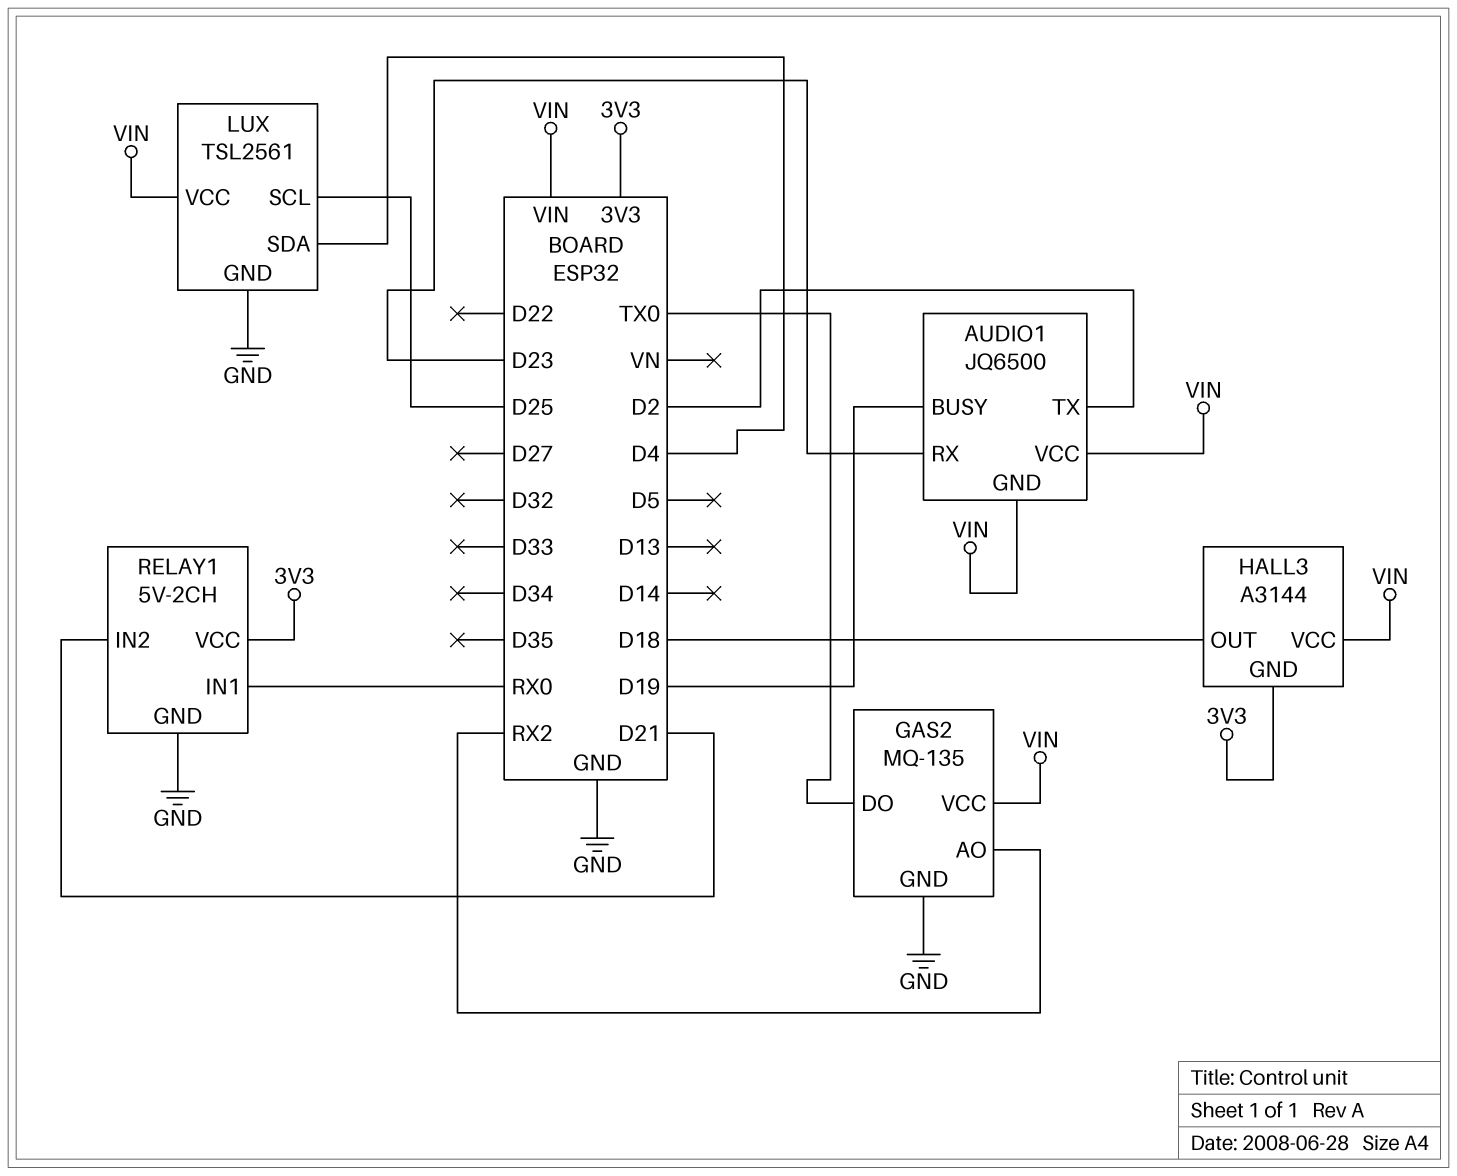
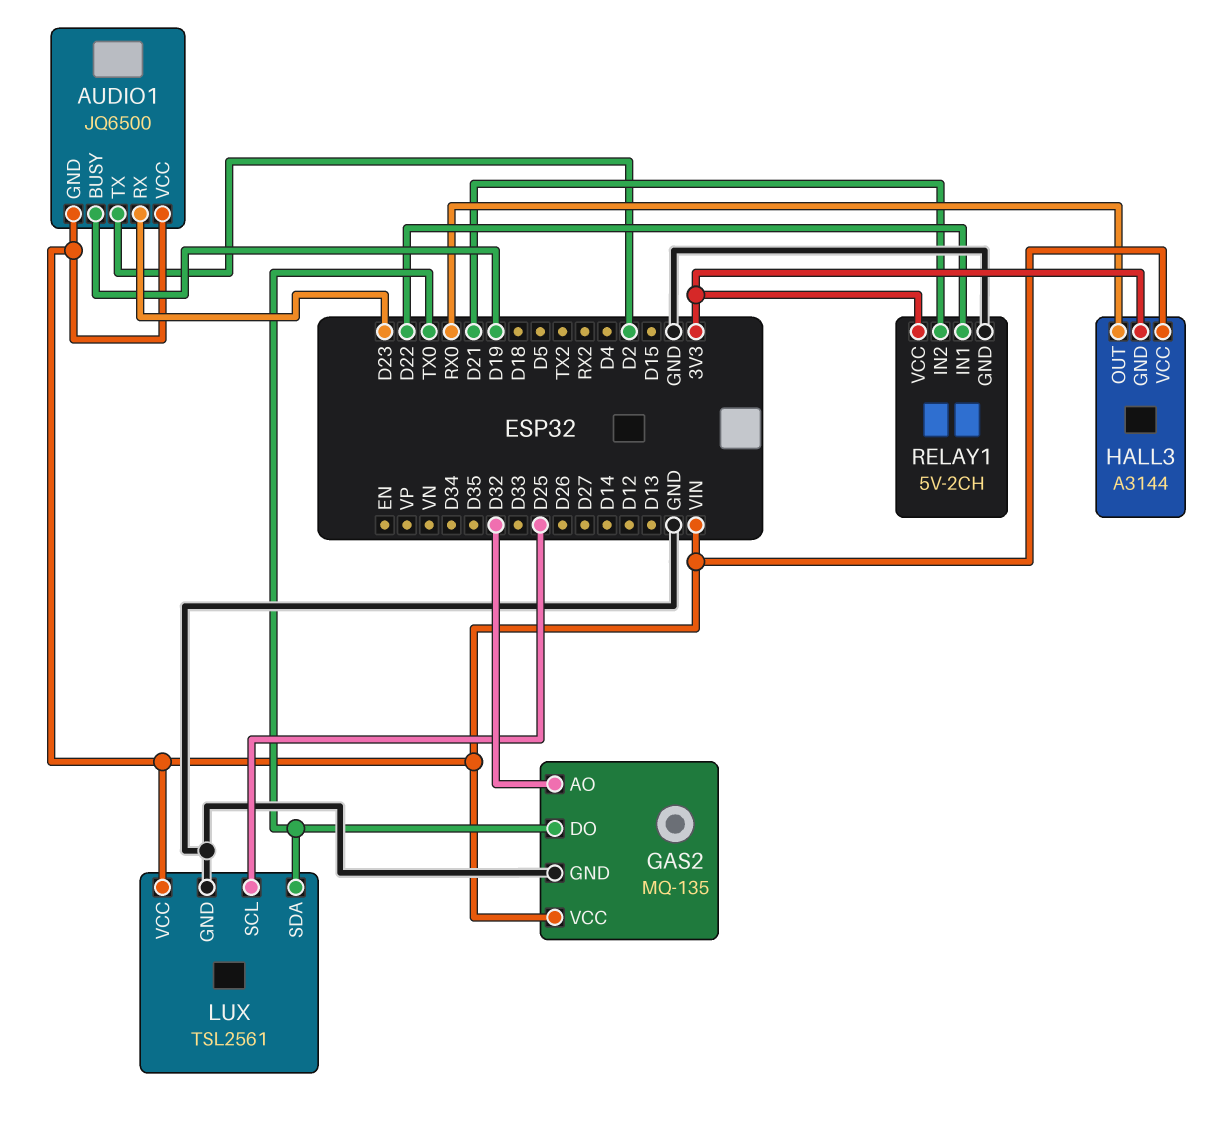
GAS2 pin AO: RX2 -> D32
HALL3 pin OUT: D18 -> RX0
LUX pin SDA: D4 -> TX0
RELAY1 pin IN1: RX0 -> D22

